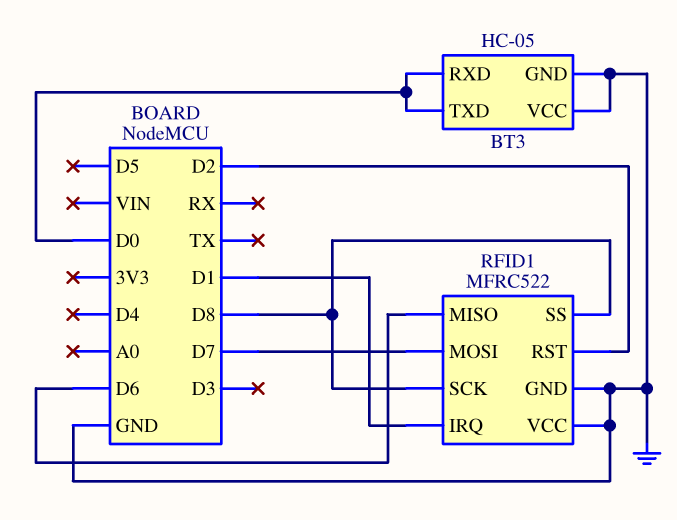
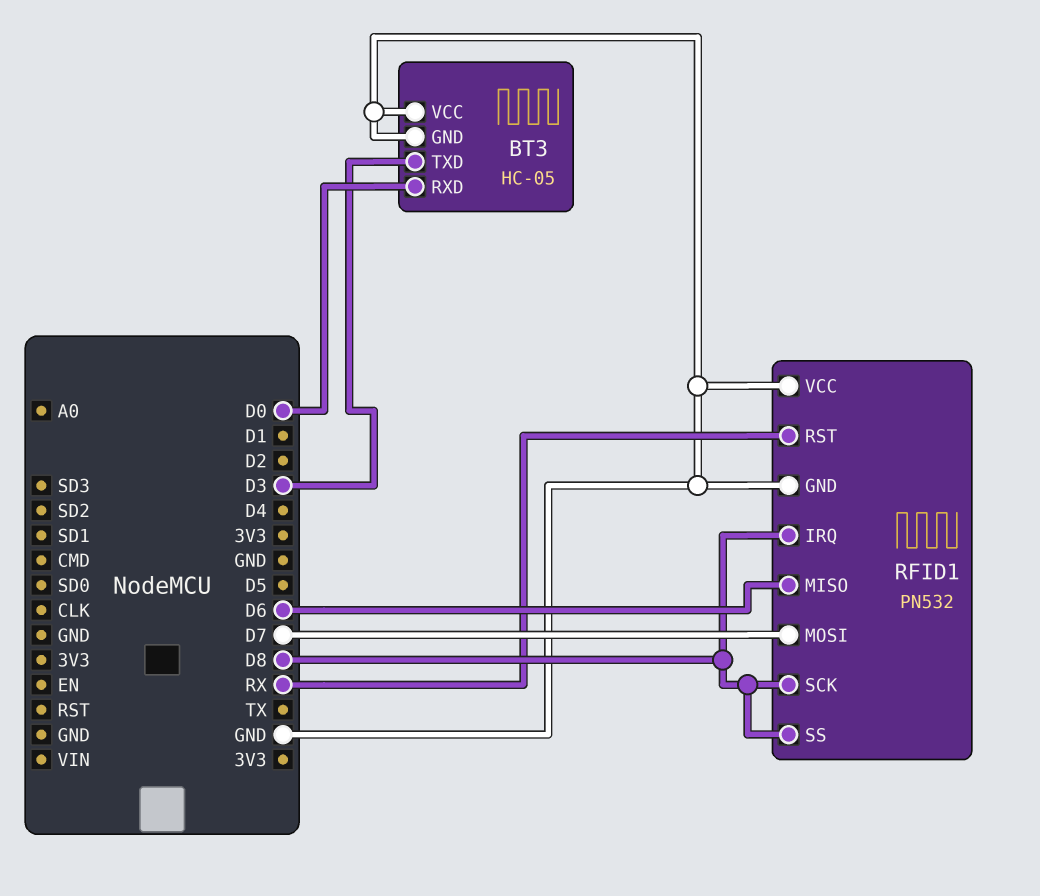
BT3 pin TXD: D0 -> D3
RFID1: MFRC522 -> PN532
RFID1 pin IRQ: D1 -> D8
RFID1 pin RST: D2 -> RX

